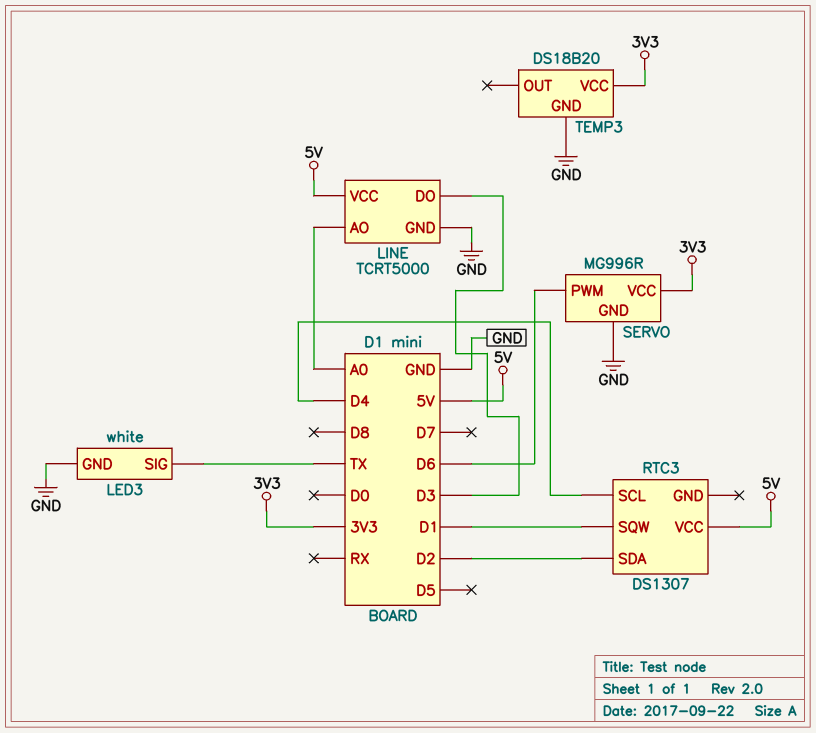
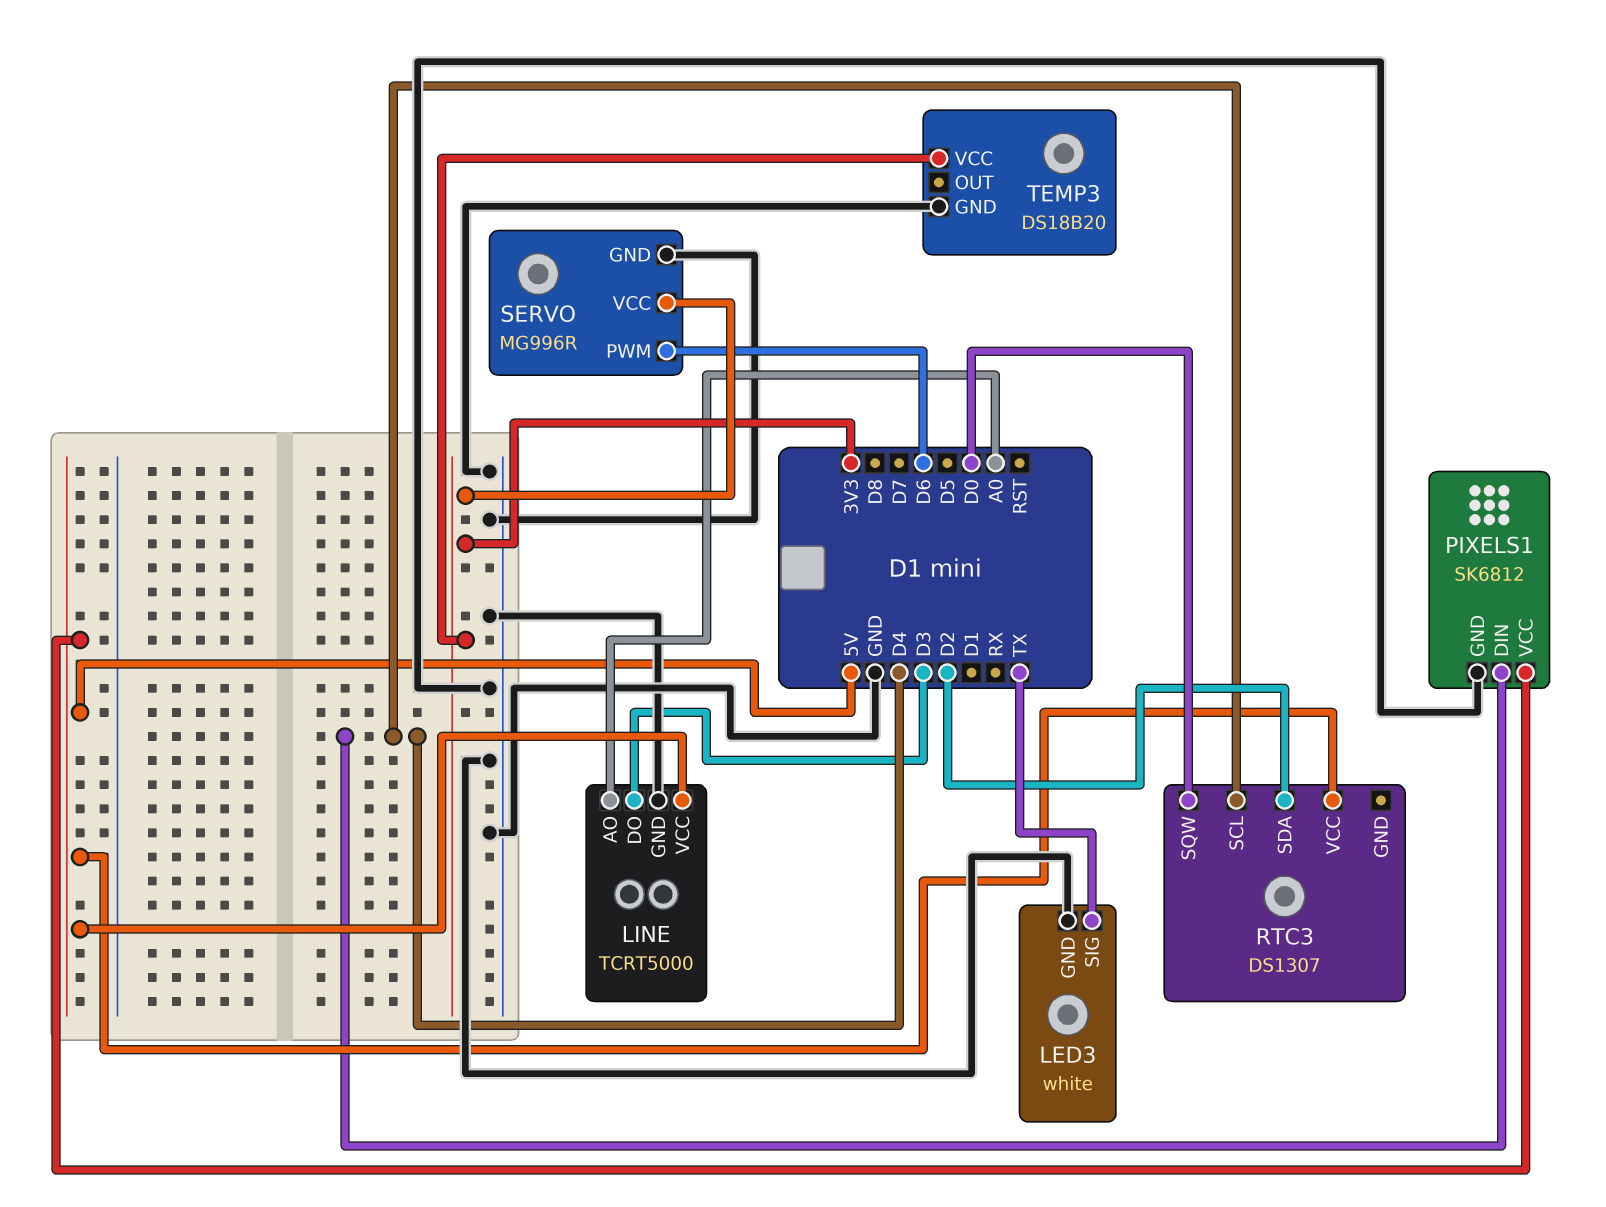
PIXELS1: none -> SK6812
PIXELS1 pin DIN: none -> D4
PIXELS1 pin GND: none -> GND
PIXELS1 pin VCC: none -> 5V
RTC3 pin SQW: D1 -> D0

